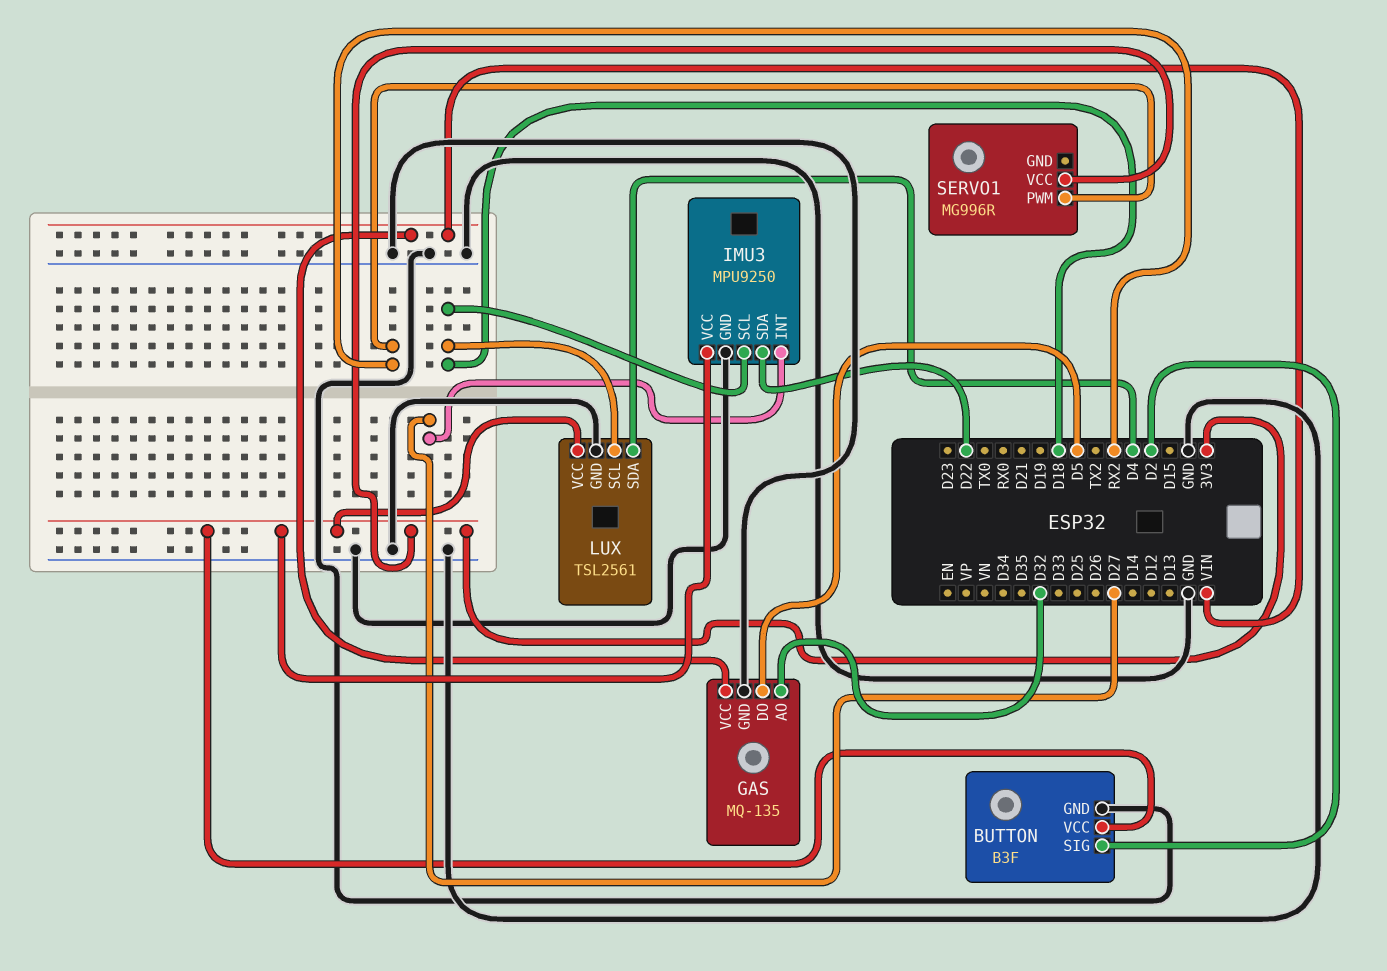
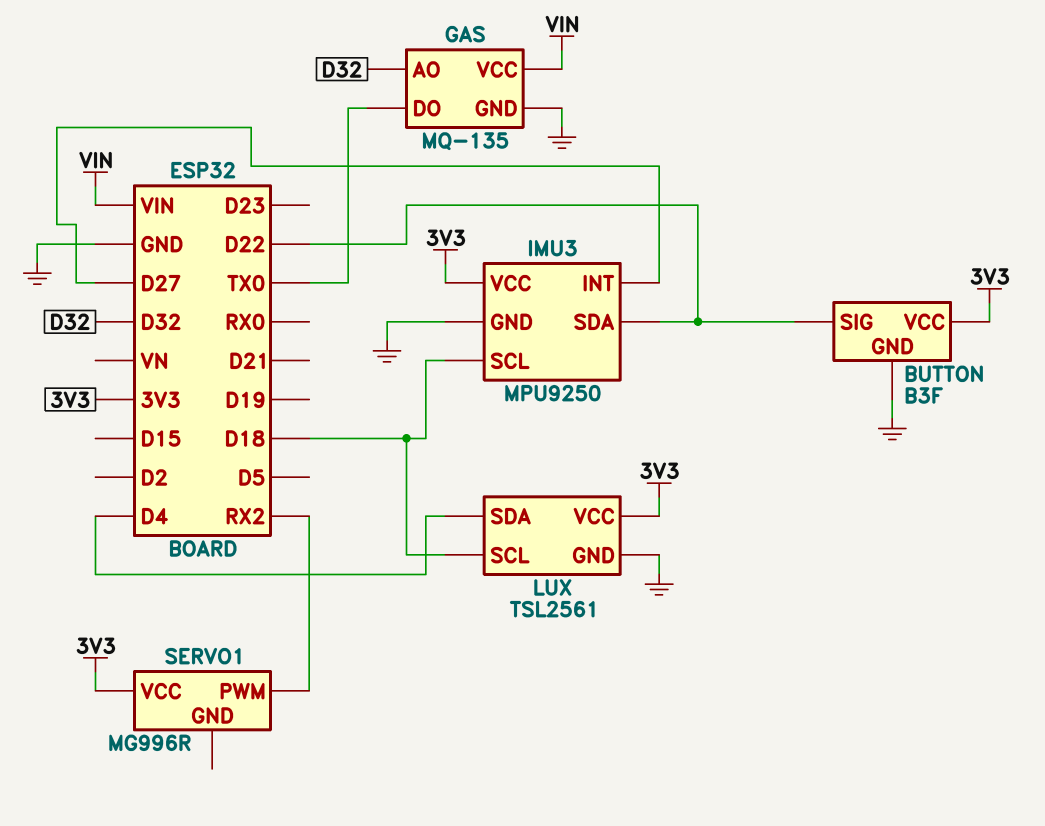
BUTTON pin SIG: D2 -> D22
GAS pin DO: D5 -> TX0

